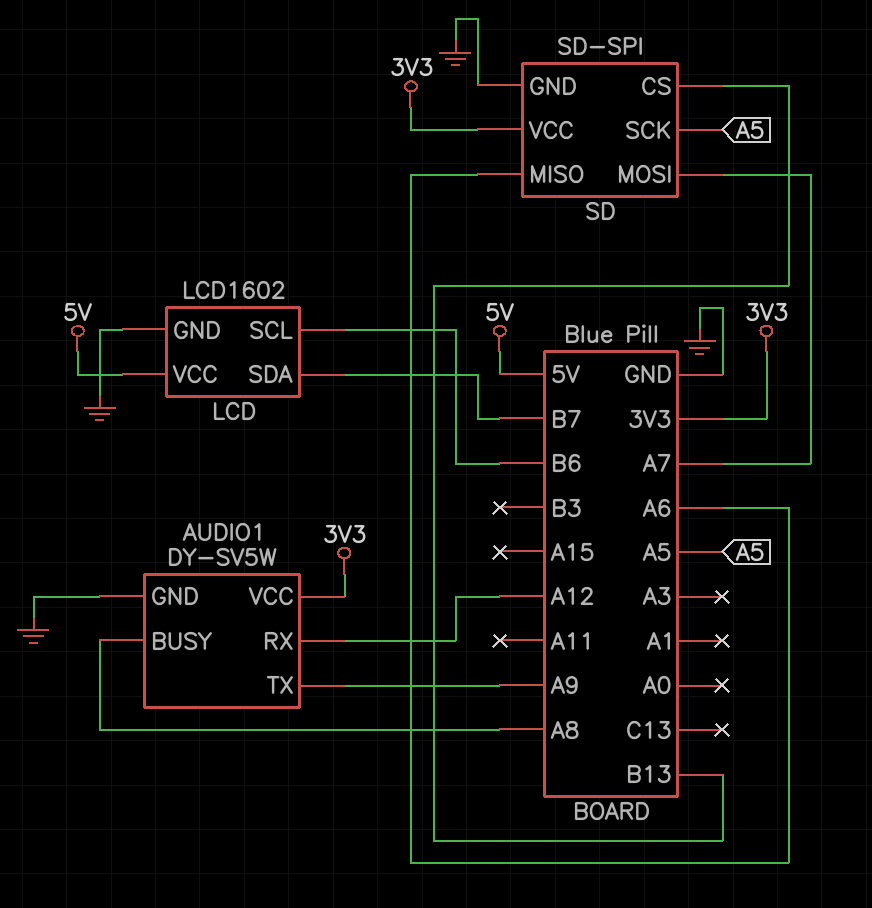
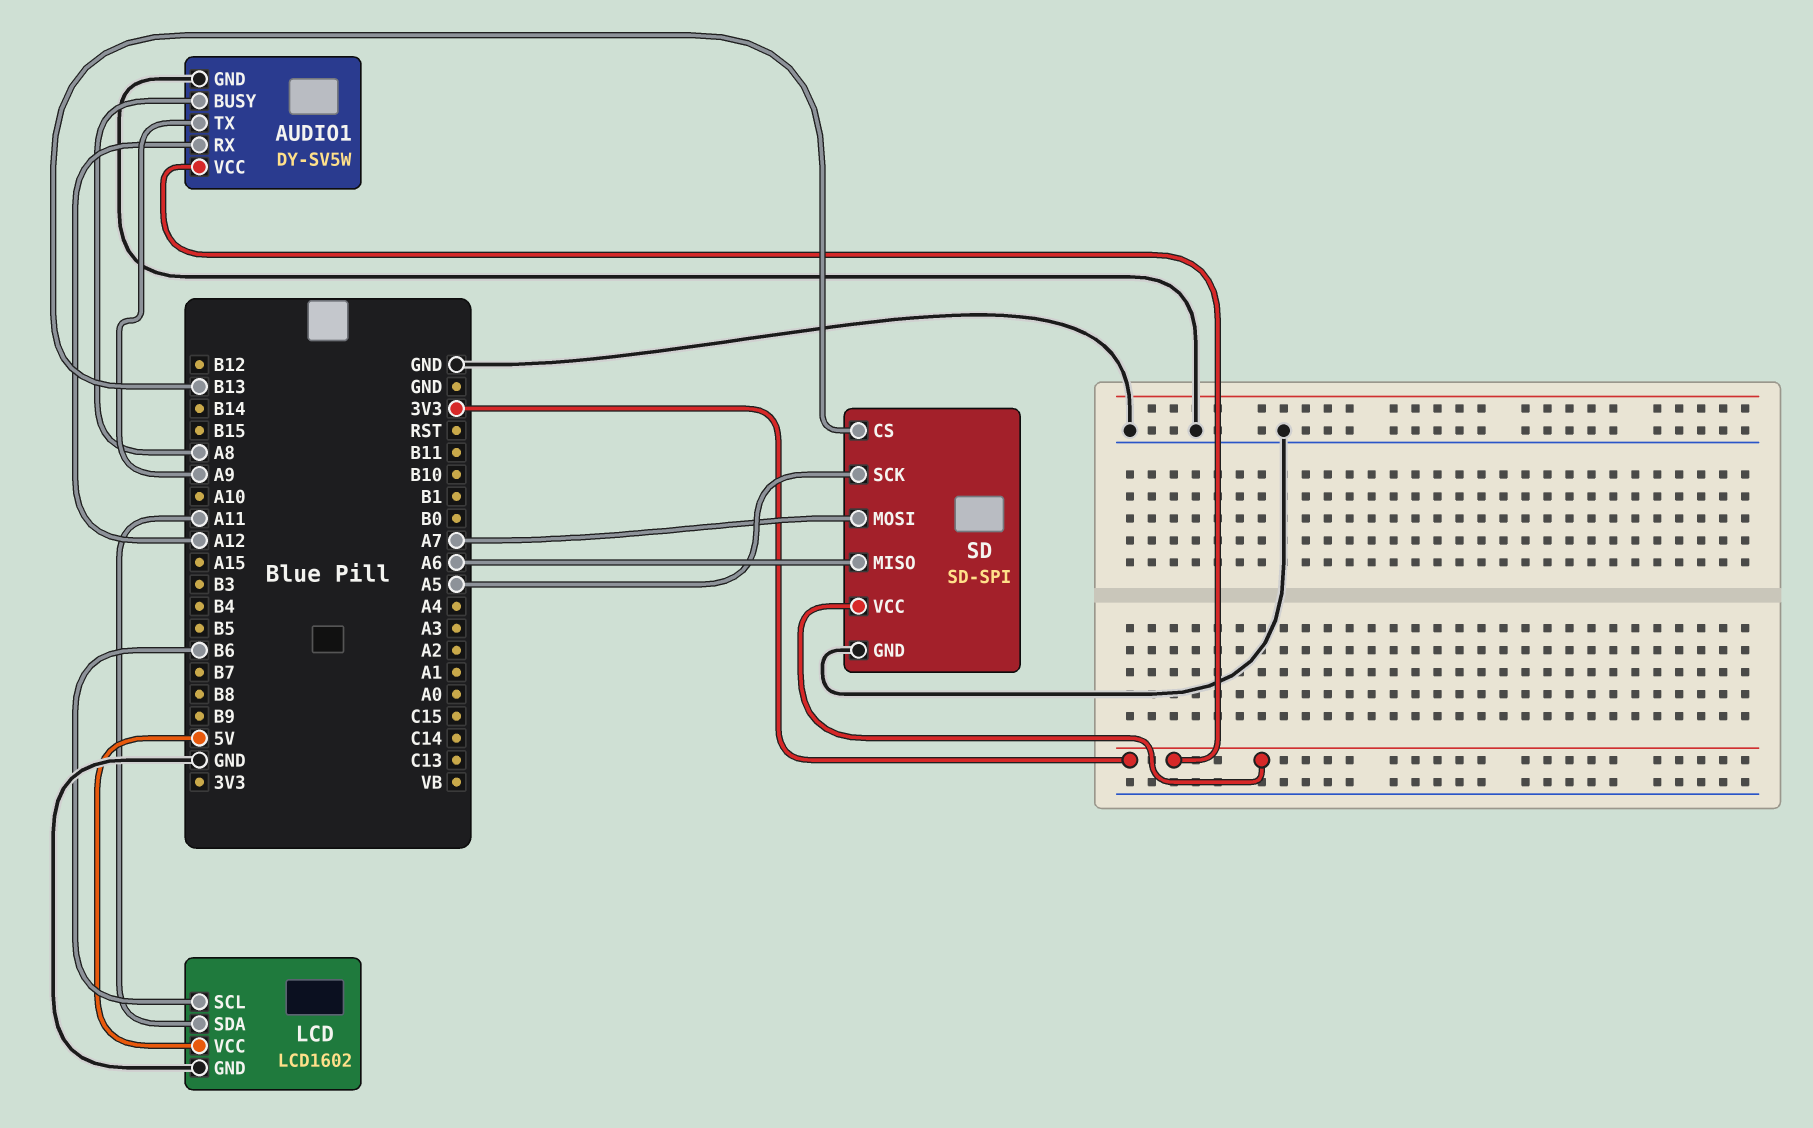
LCD pin SDA: B7 -> A11

